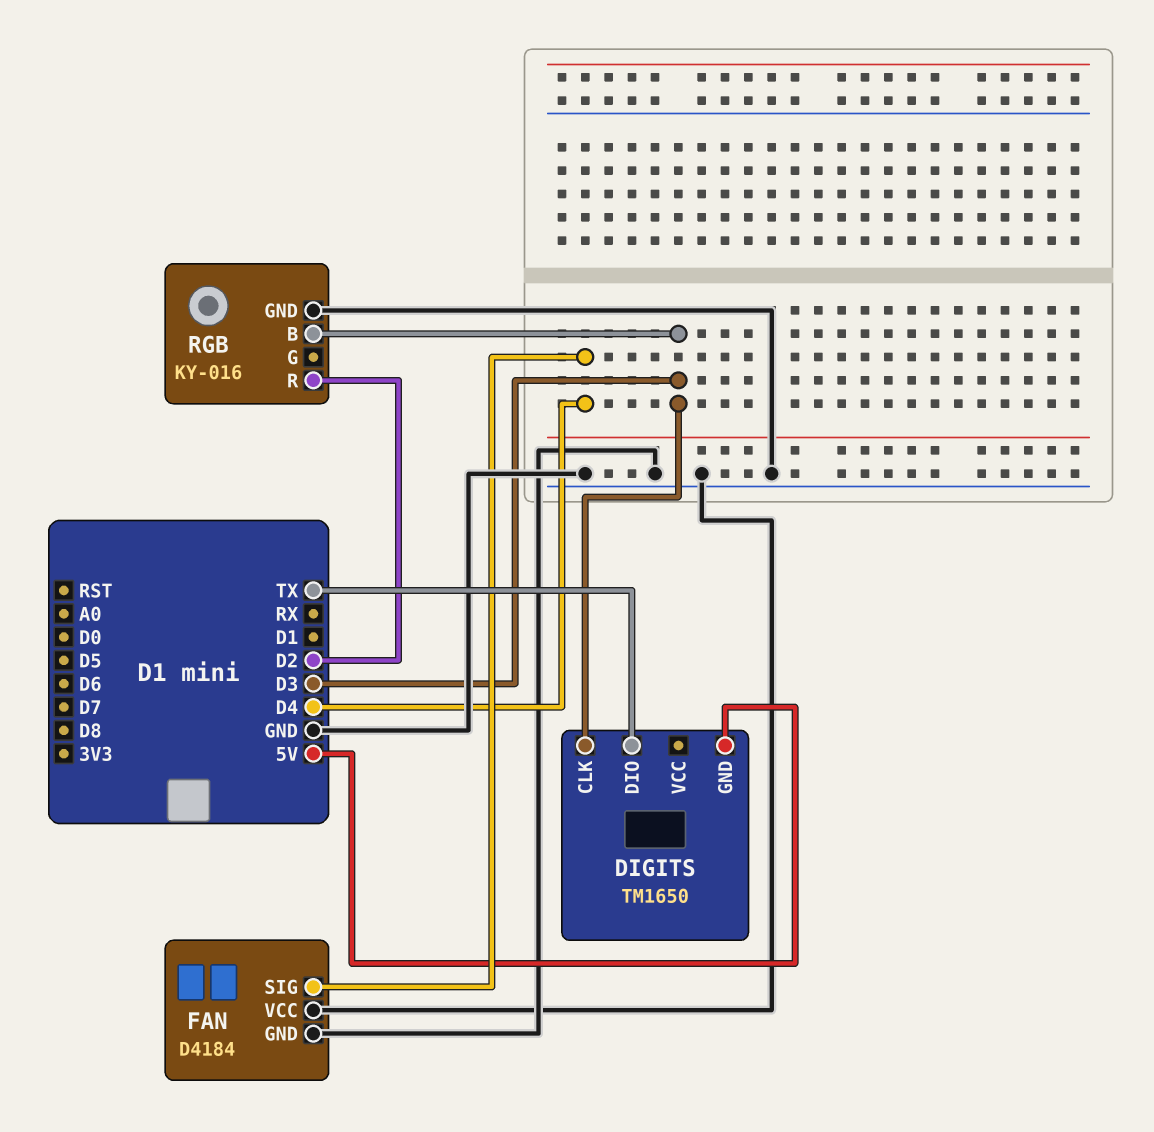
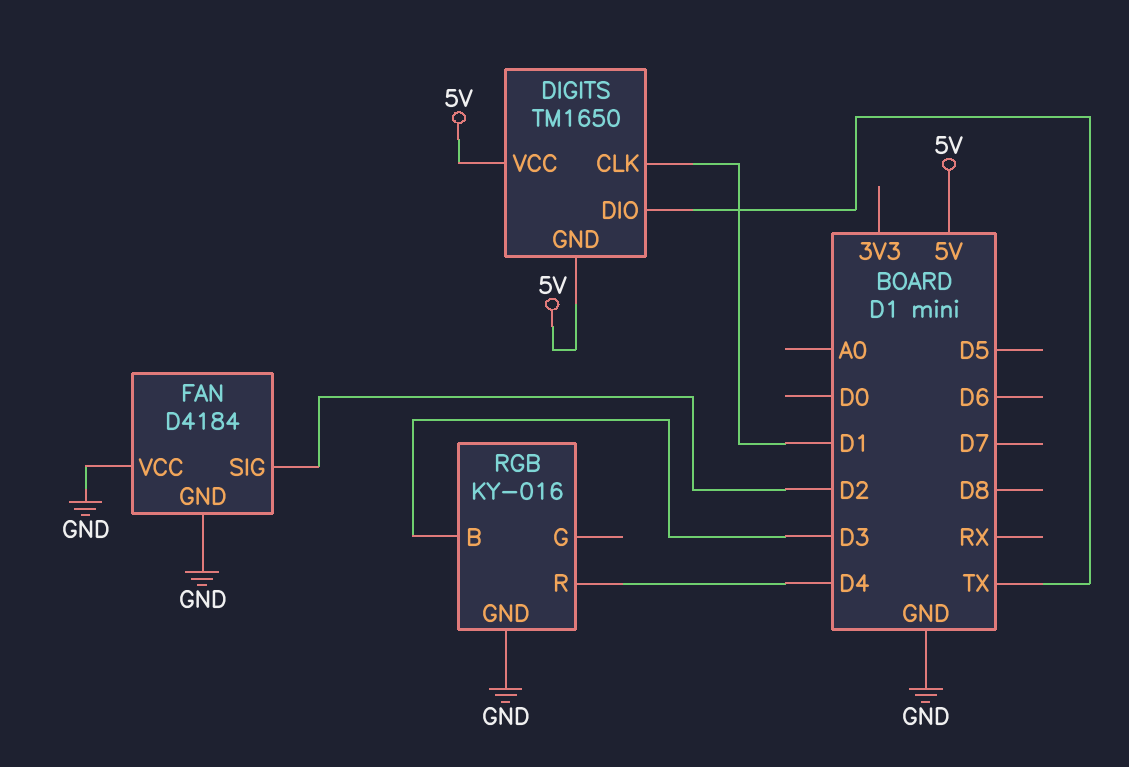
DIGITS pin CLK: D3 -> D1
DIGITS pin VCC: none -> 5V
FAN pin SIG: D4 -> D2
RGB pin R: D2 -> D4

